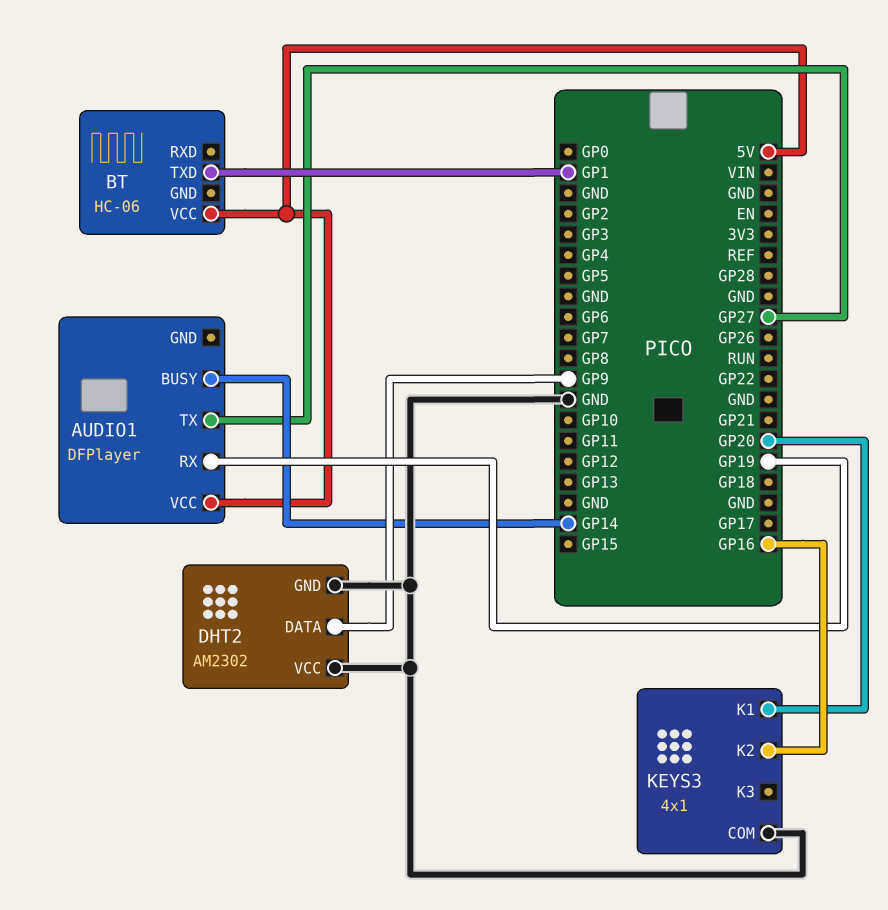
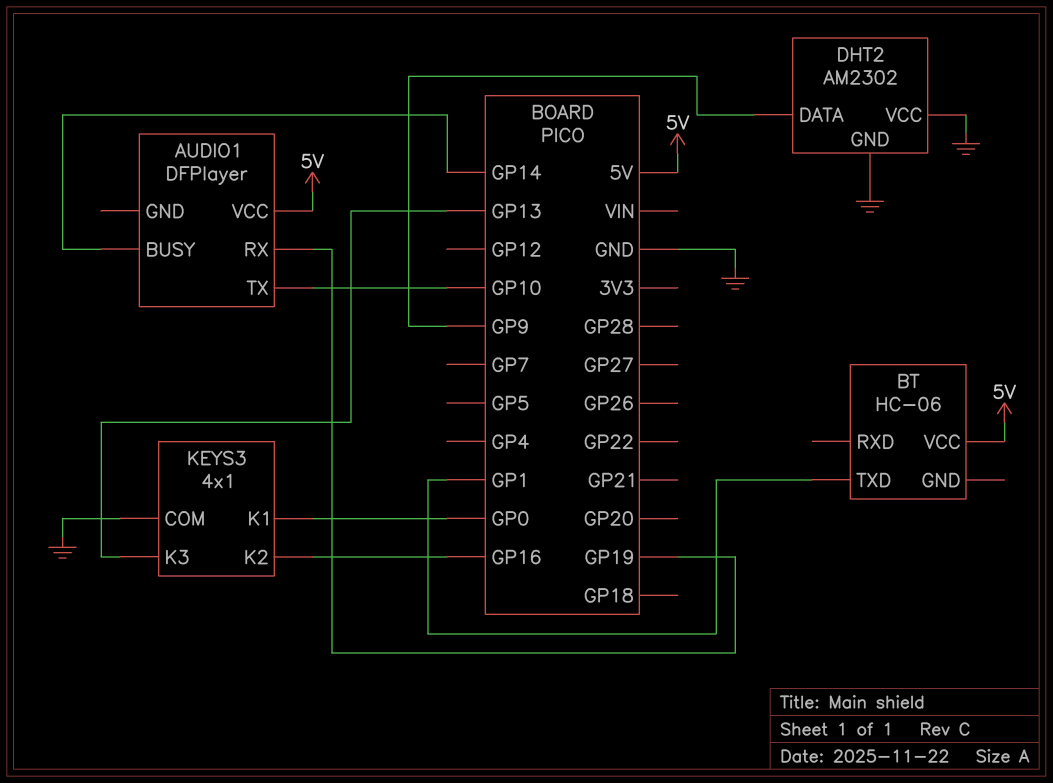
AUDIO1 pin TX: GP27 -> GP10
KEYS3 pin K1: GP20 -> GP0
KEYS3 pin K3: none -> GP13

